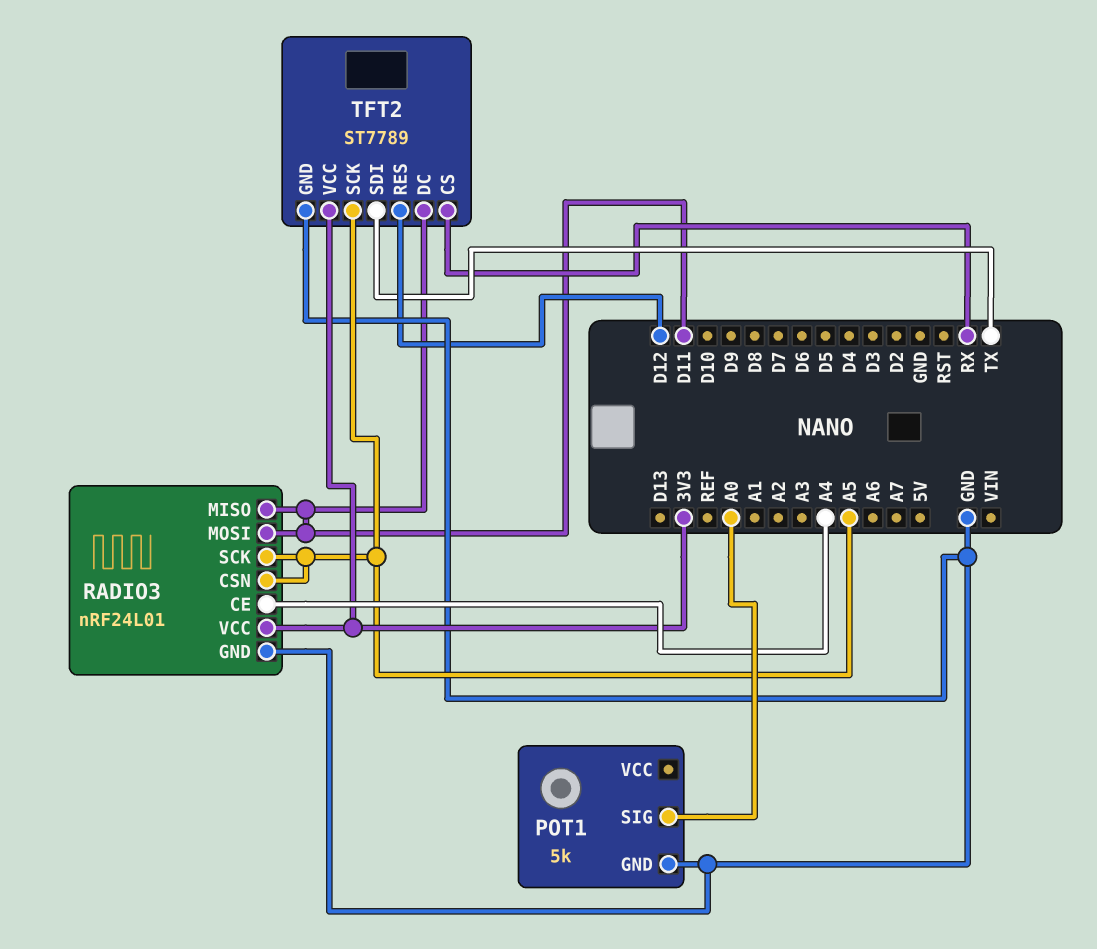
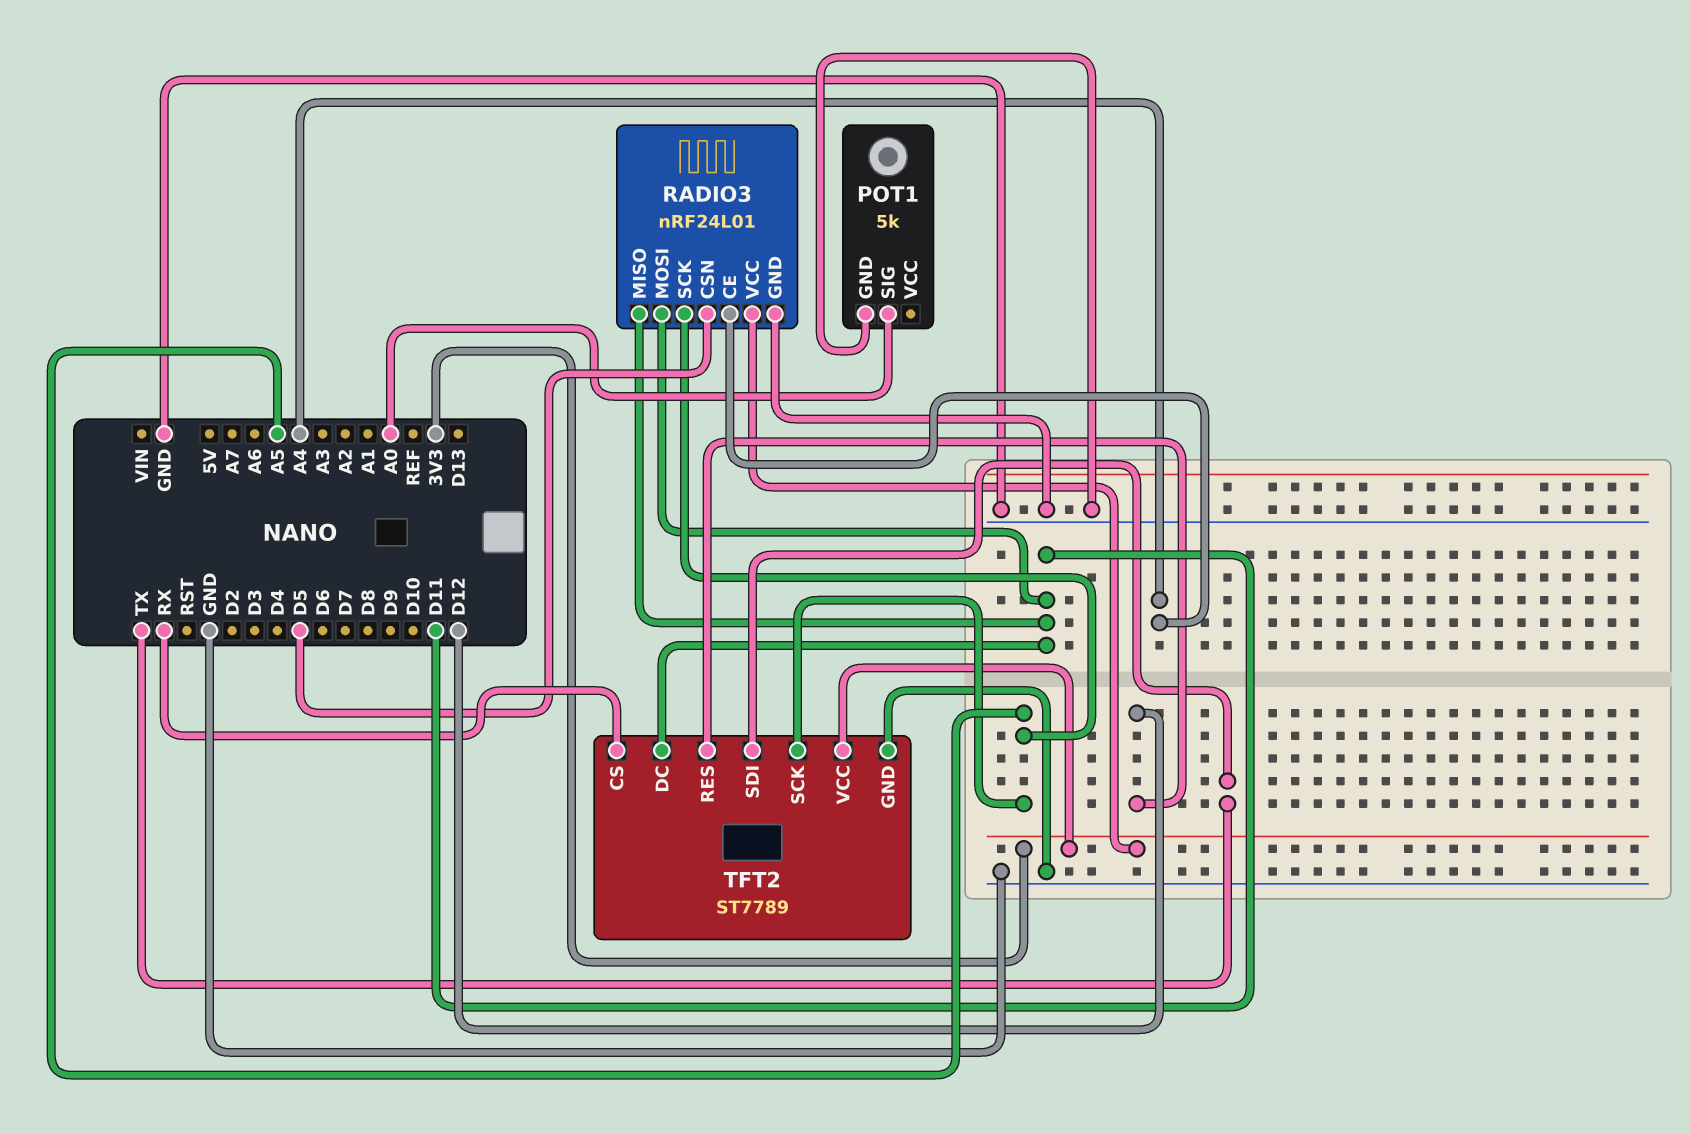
RADIO3 pin CSN: A5 -> D5

